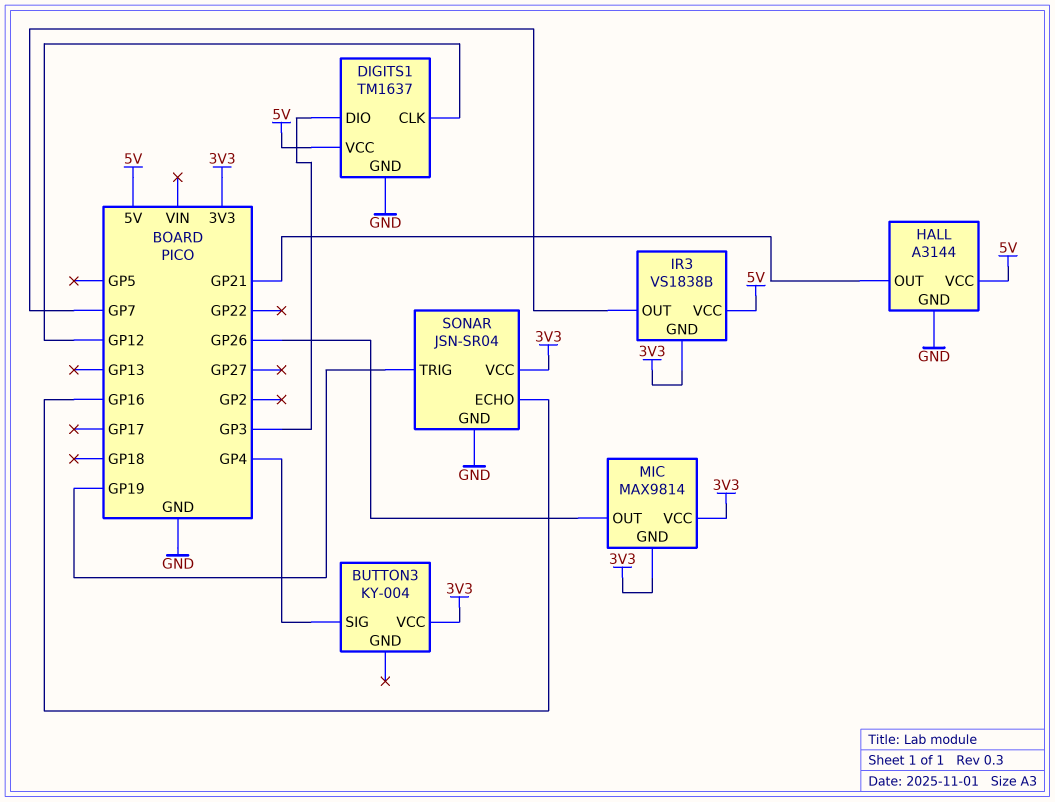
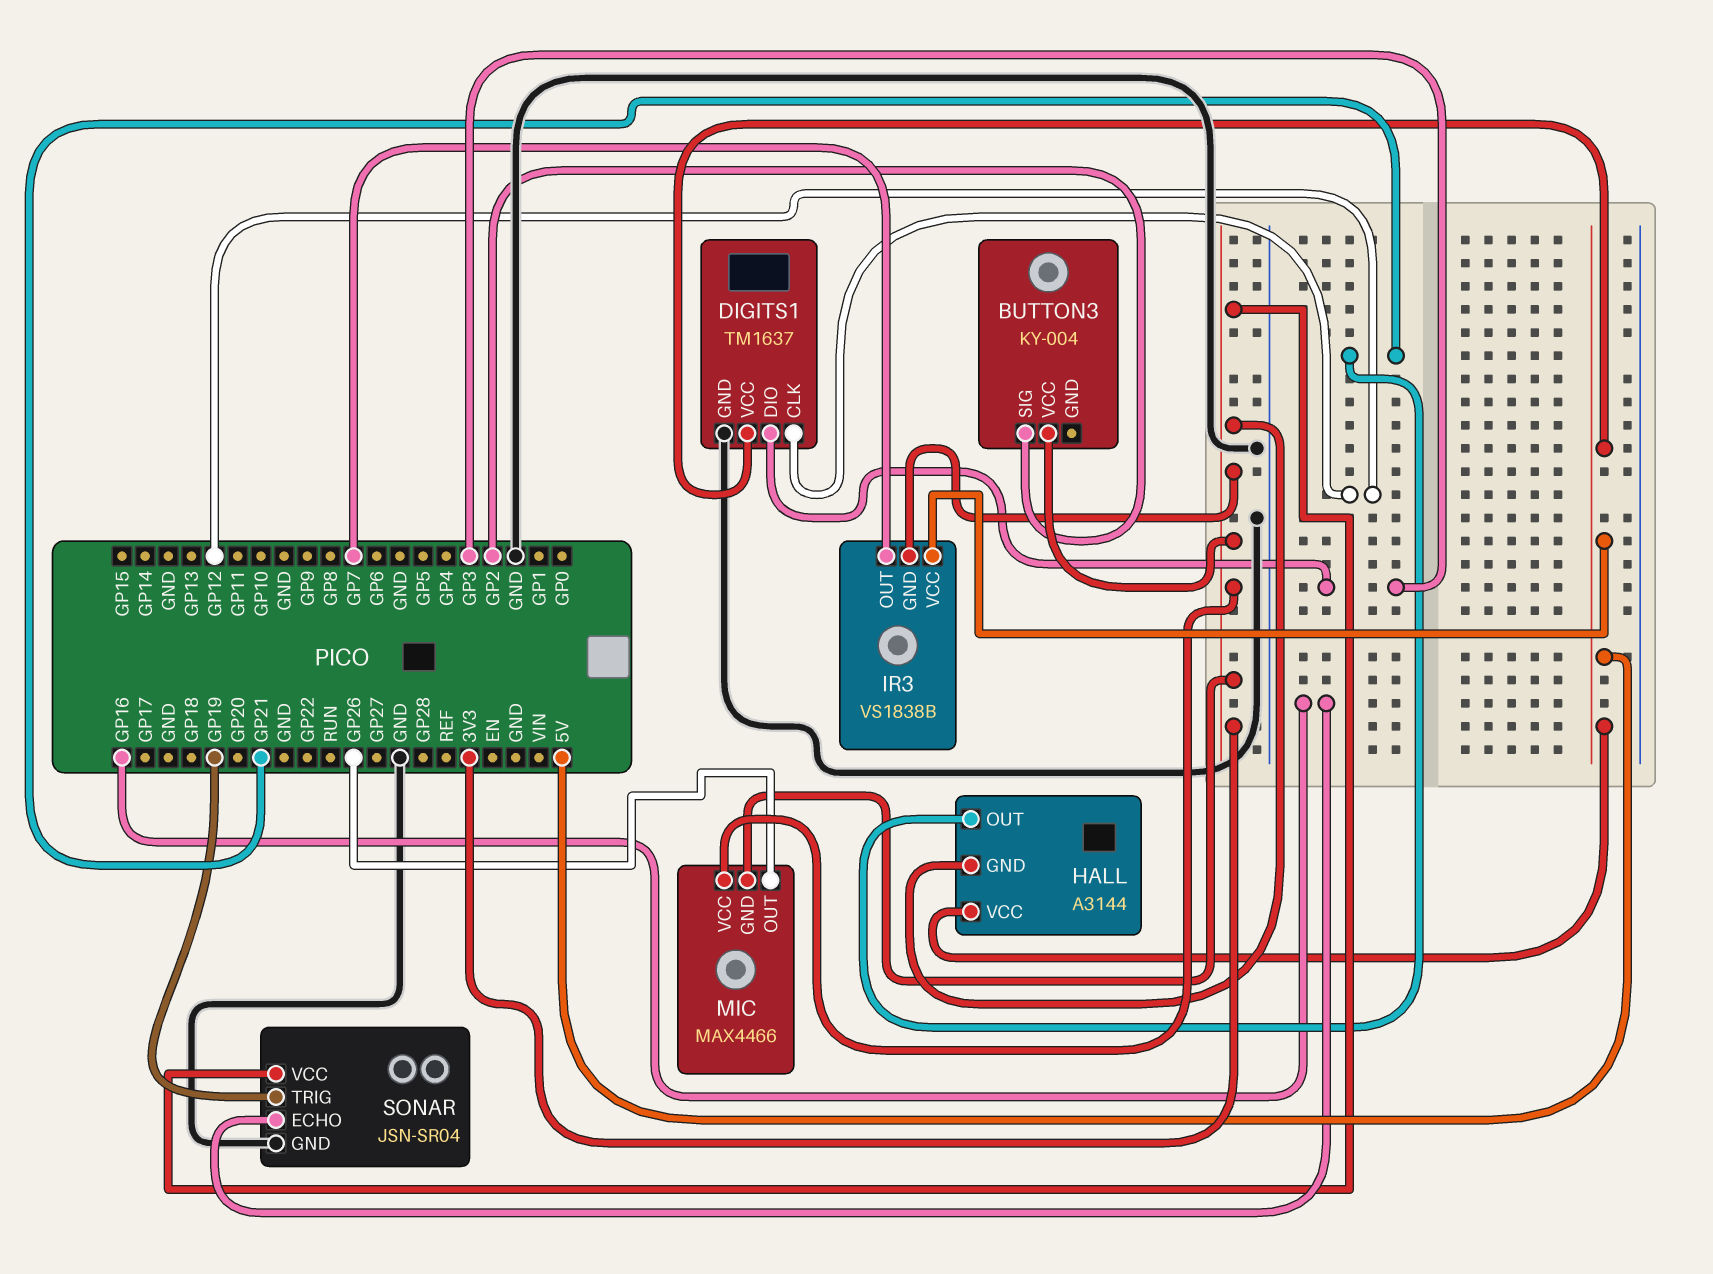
BUTTON3 pin SIG: GP4 -> GP2
HALL pin GND: GND -> 3V3
MIC: MAX9814 -> MAX4466

